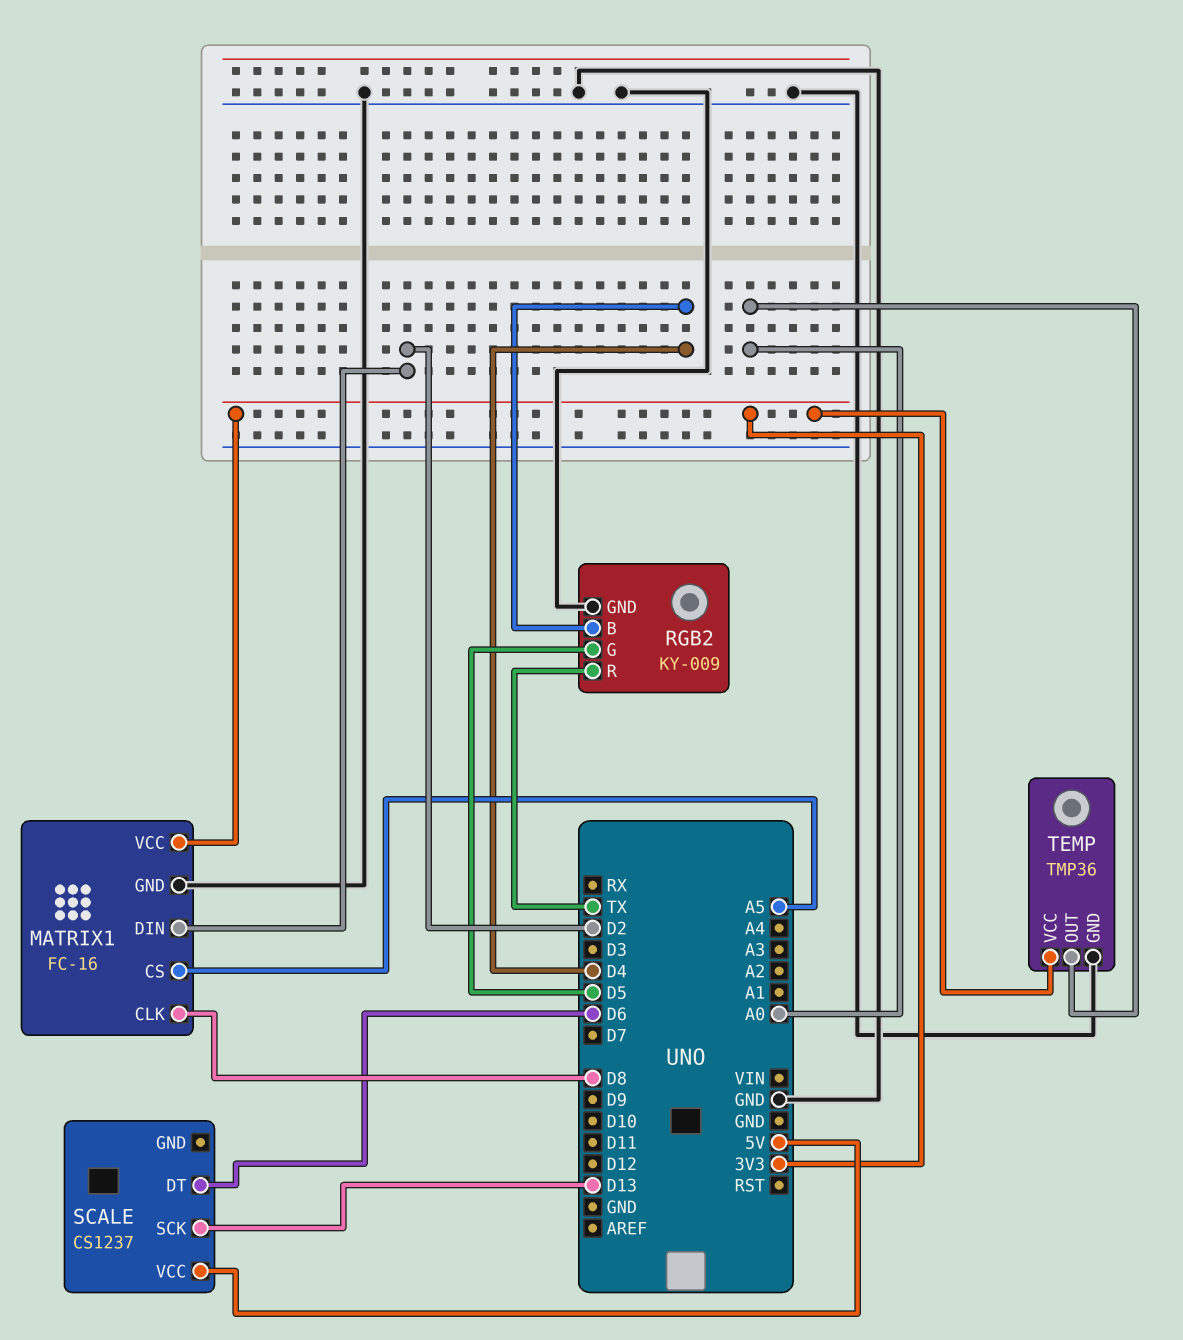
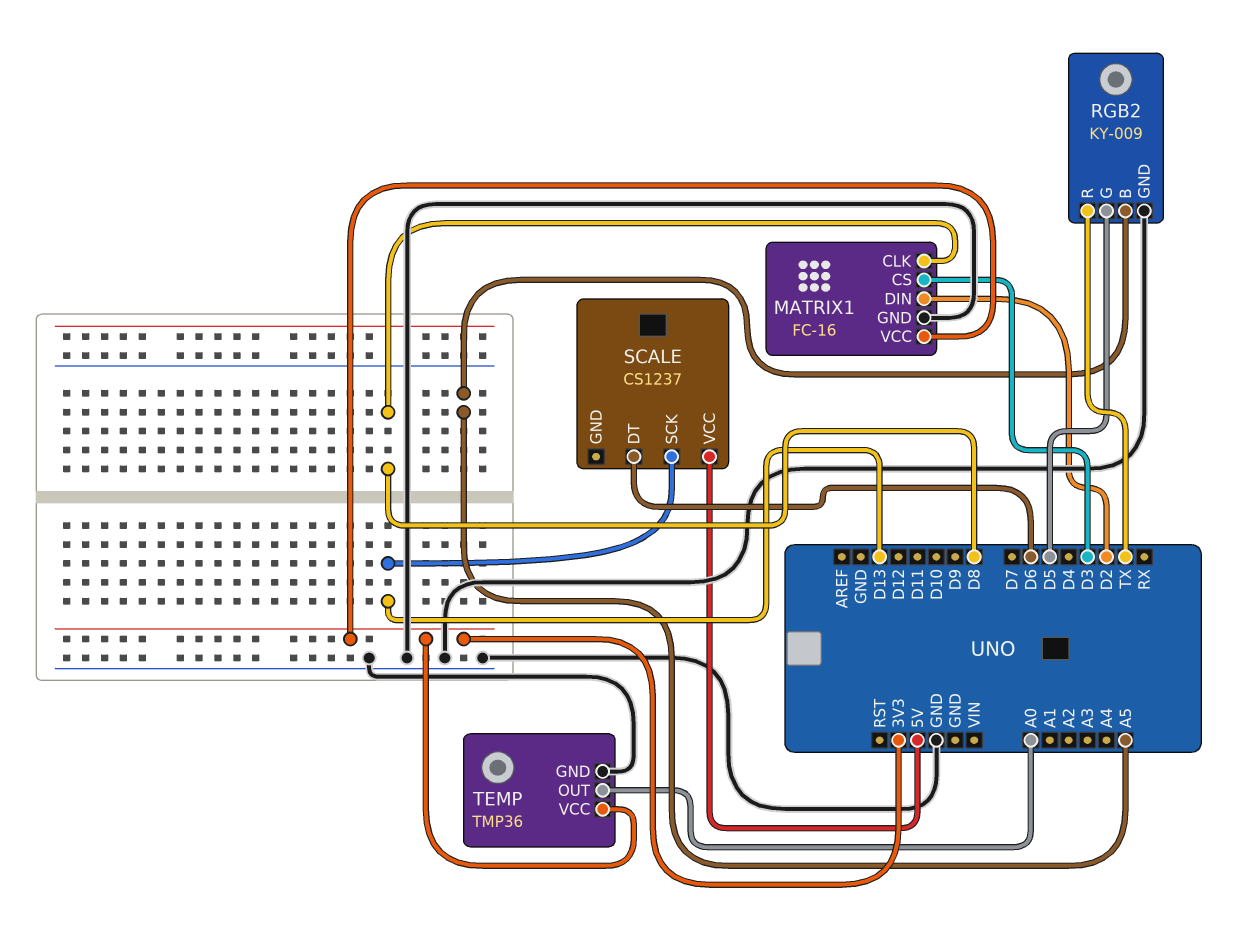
MATRIX1 pin CS: A5 -> D3
RGB2 pin B: D4 -> A5

